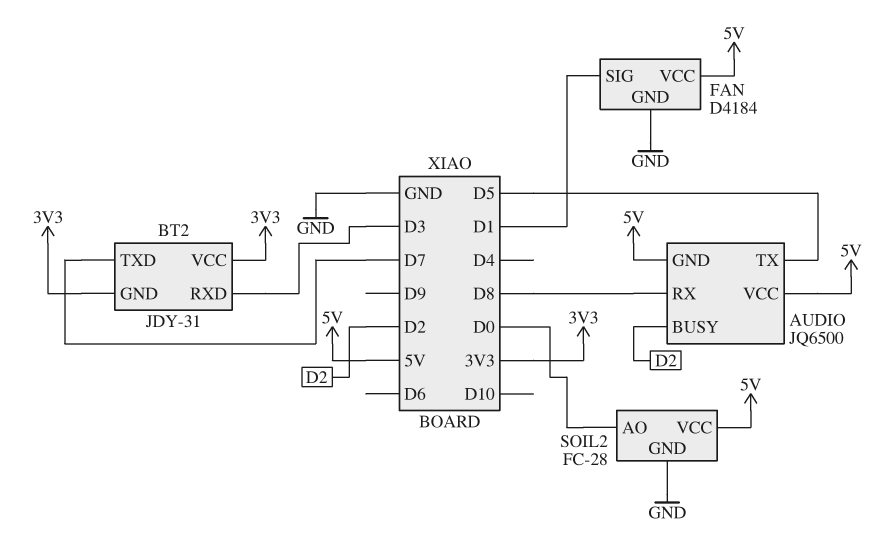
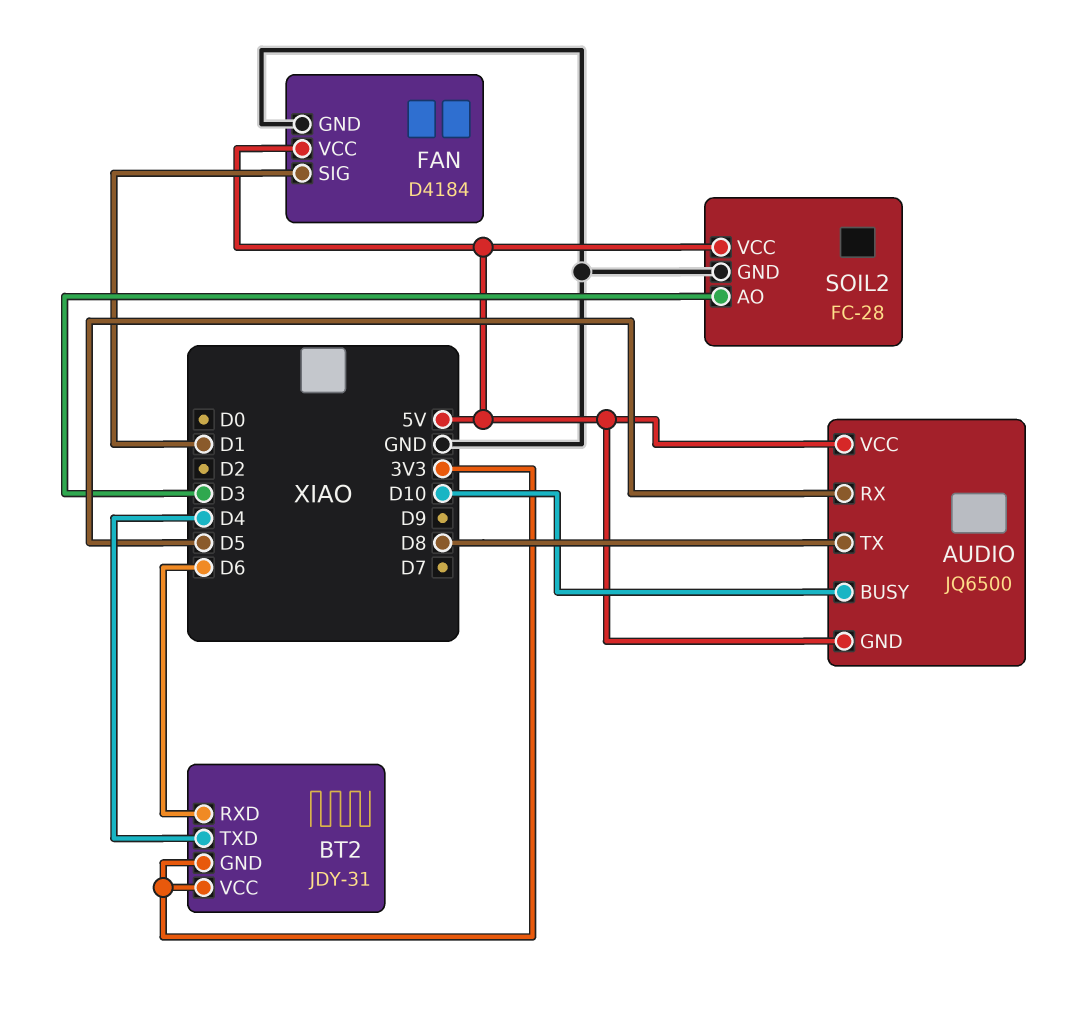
AUDIO pin BUSY: D2 -> D10
AUDIO pin RX: D8 -> D5
AUDIO pin TX: D5 -> D8
BT2 pin RXD: D3 -> D6
BT2 pin TXD: D7 -> D4
SOIL2 pin AO: D0 -> D3

